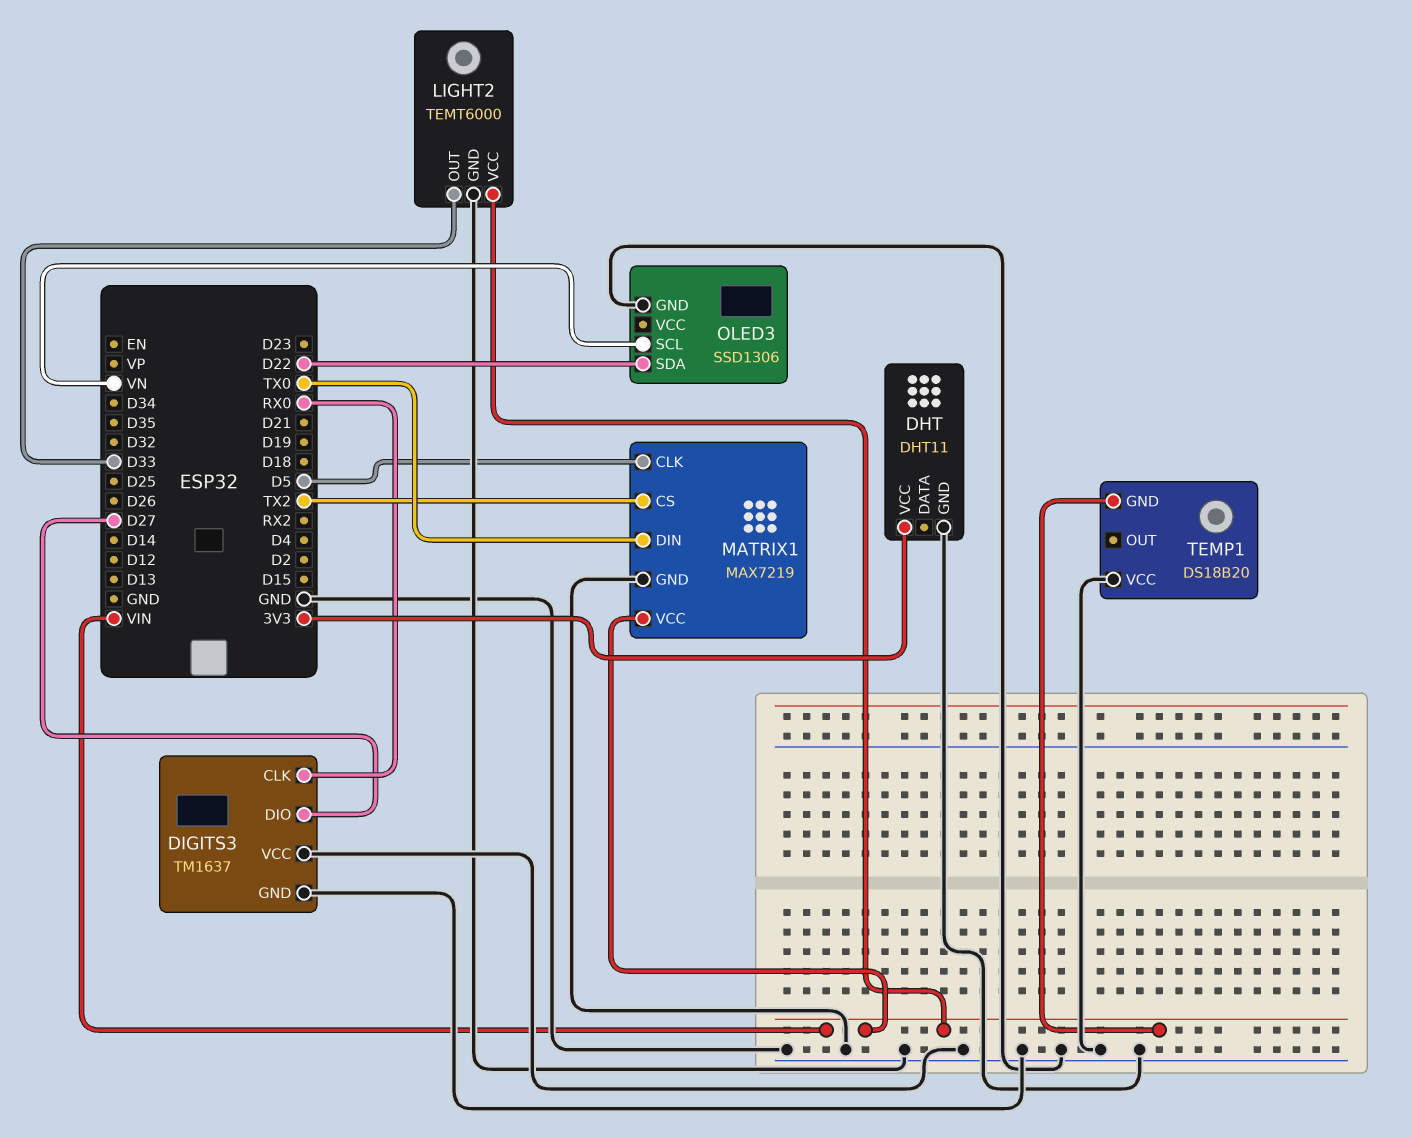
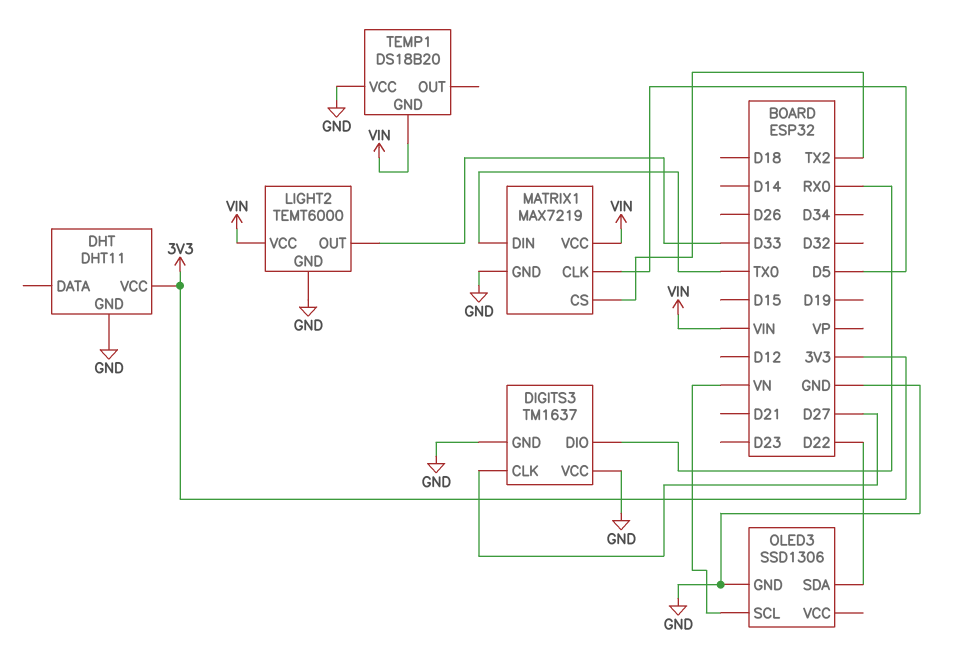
DIGITS3 pin CLK: RX0 -> D27
DIGITS3 pin DIO: D27 -> RX0

